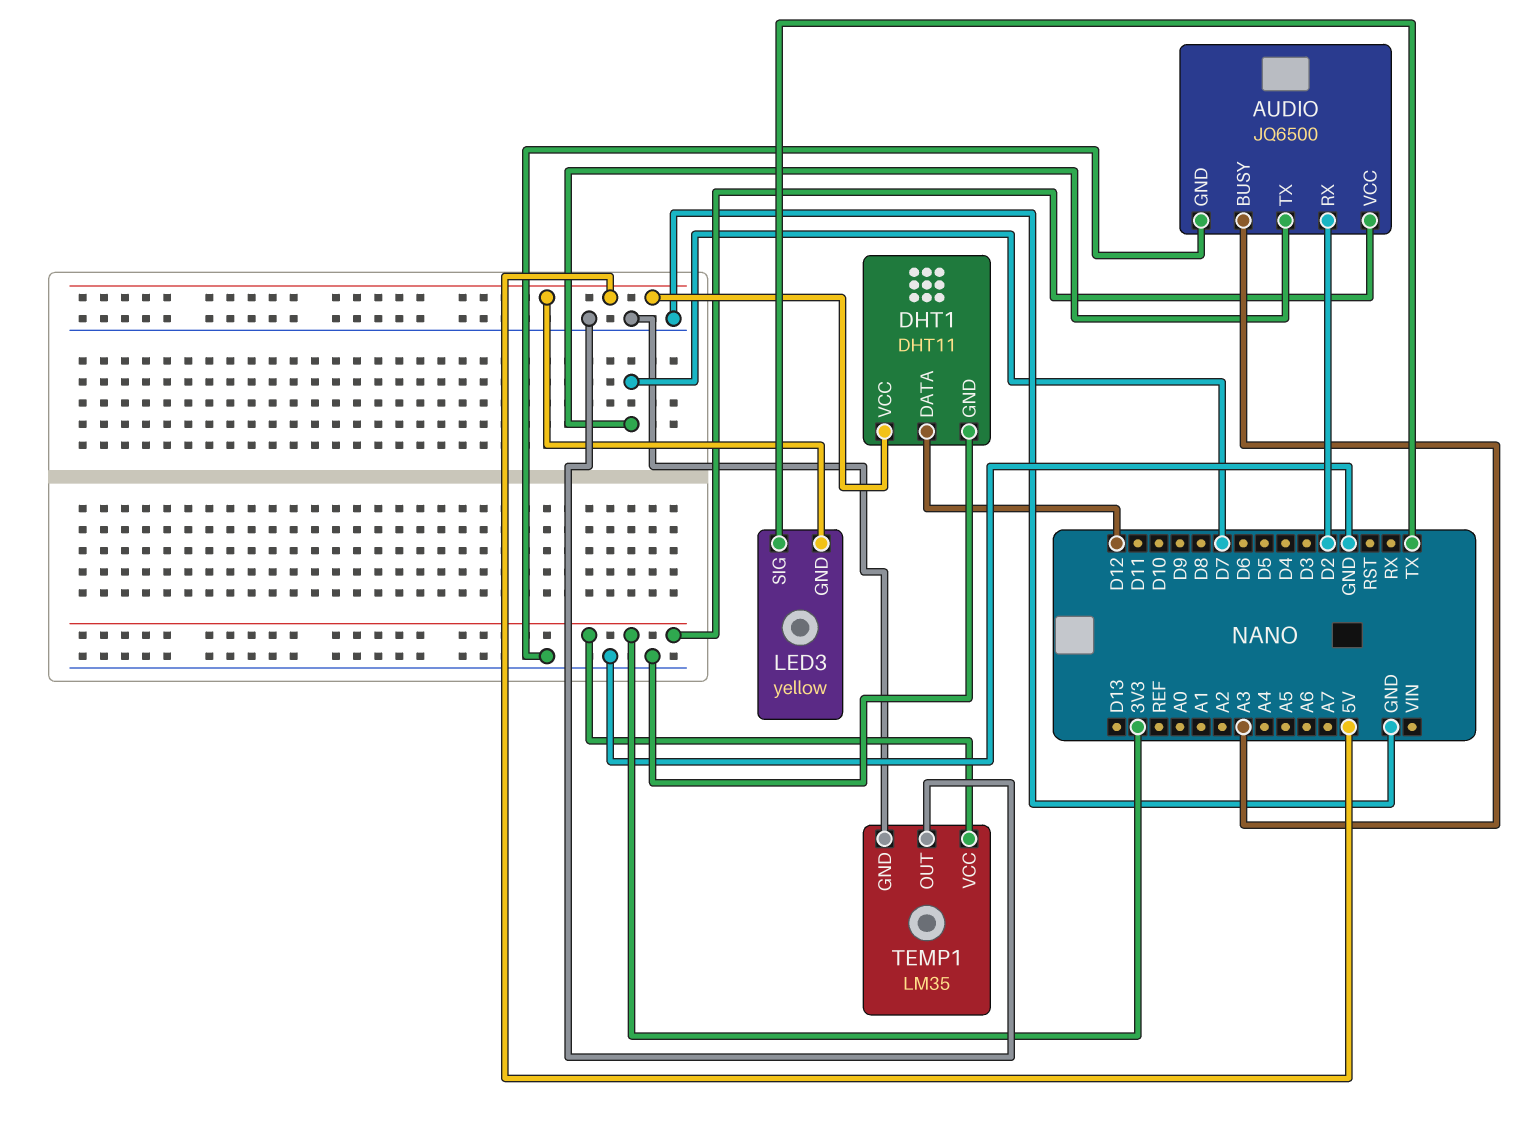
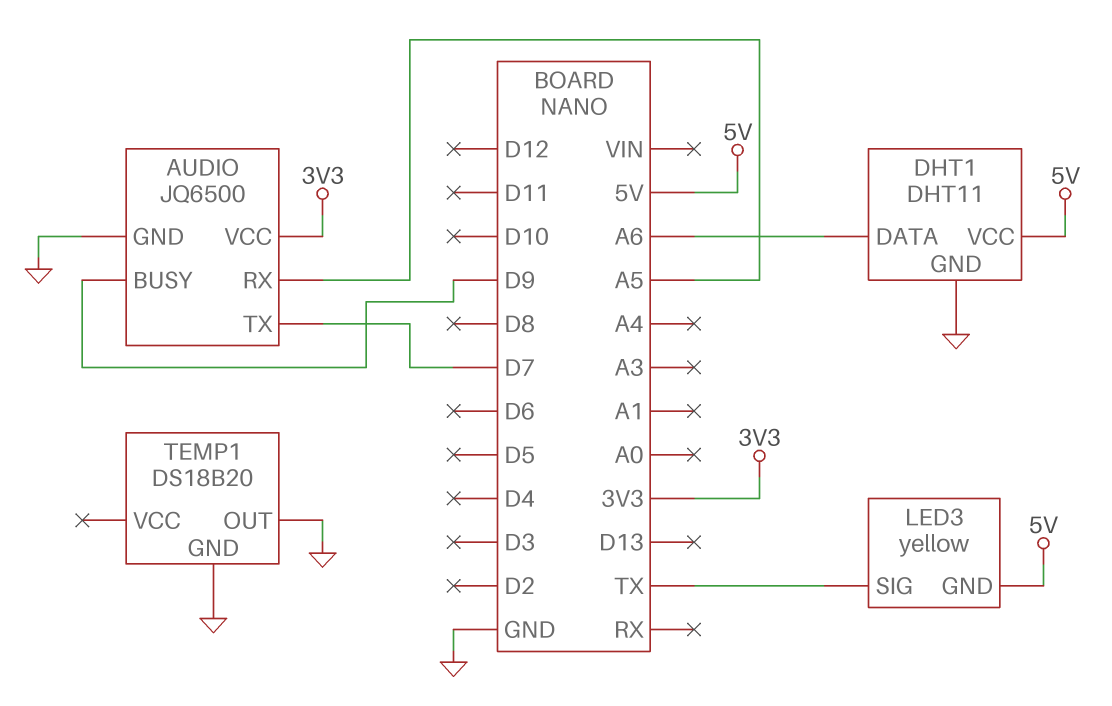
AUDIO pin BUSY: A3 -> D9
AUDIO pin RX: D2 -> A5
DHT1 pin DATA: D12 -> A6
TEMP1: LM35 -> DS18B20
TEMP1 pin VCC: 3V3 -> none

